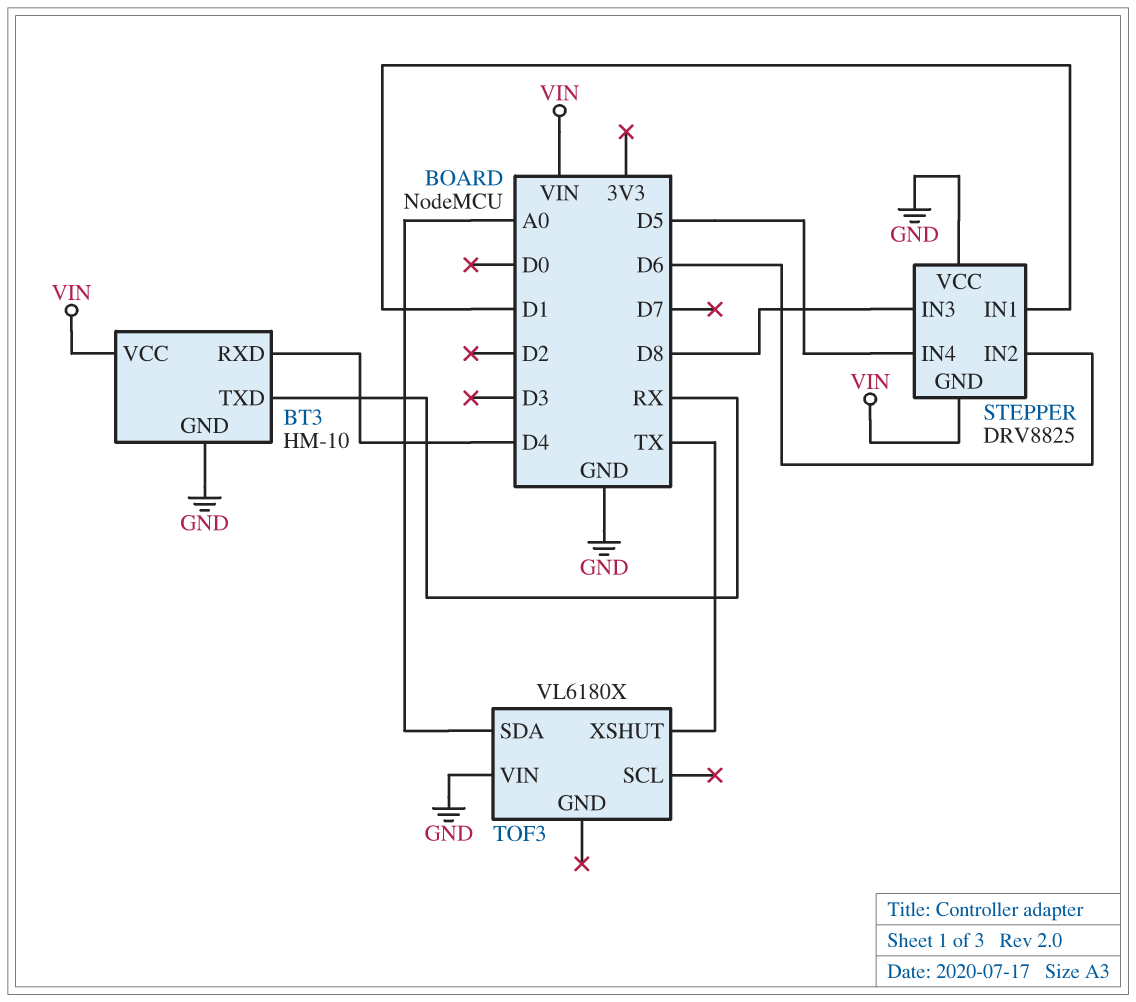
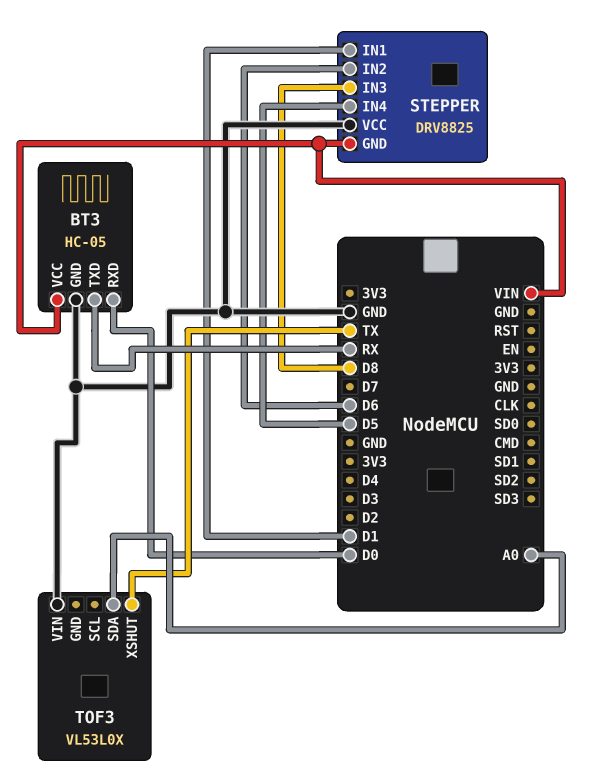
BT3: HM-10 -> HC-05
BT3 pin RXD: D4 -> D0
TOF3: VL6180X -> VL53L0X

